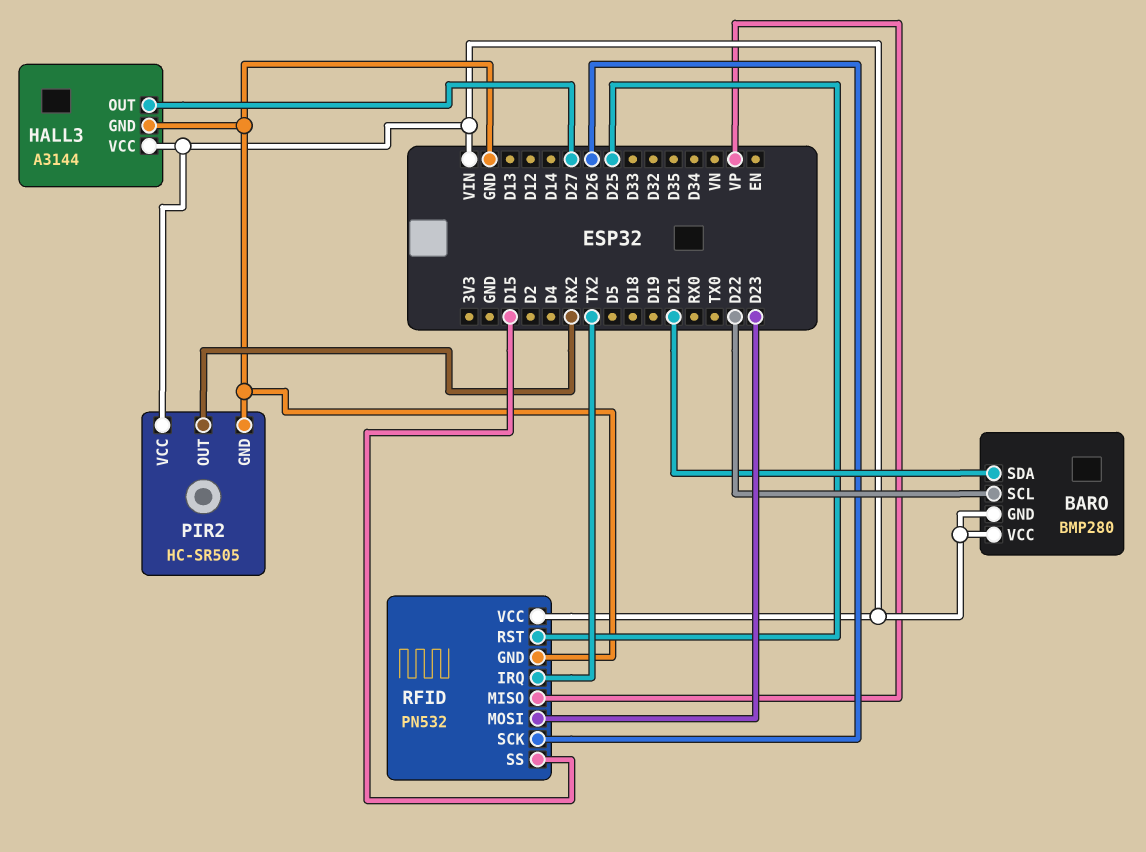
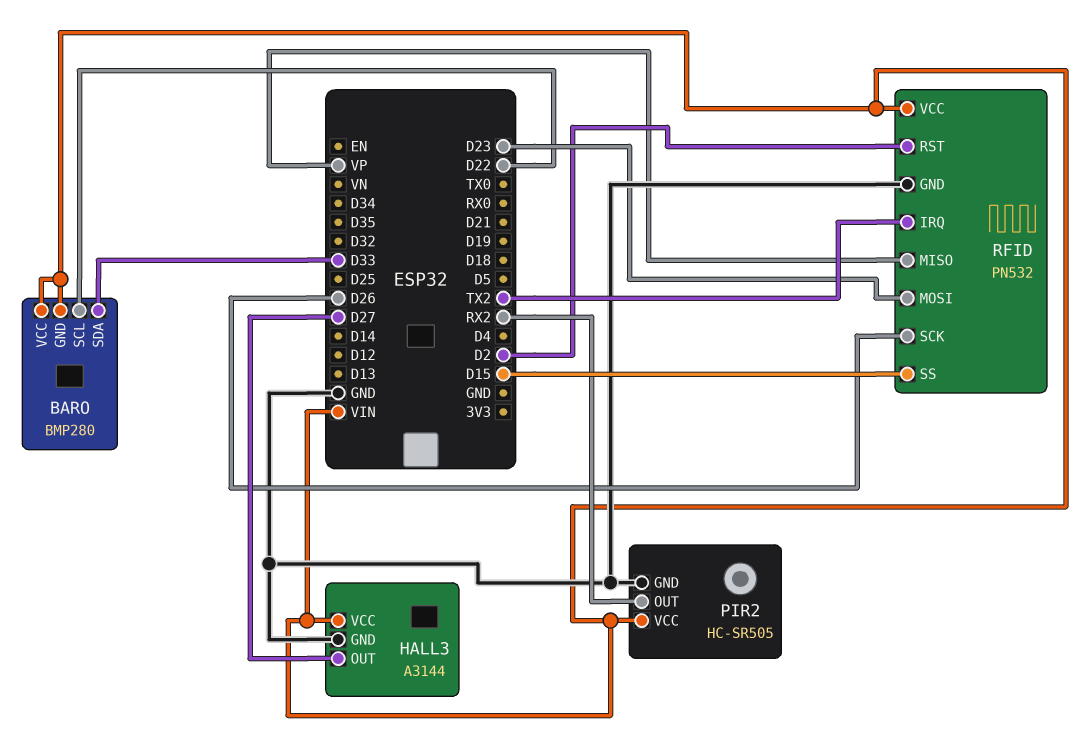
BARO pin SDA: D21 -> D33
RFID pin RST: D25 -> D2

